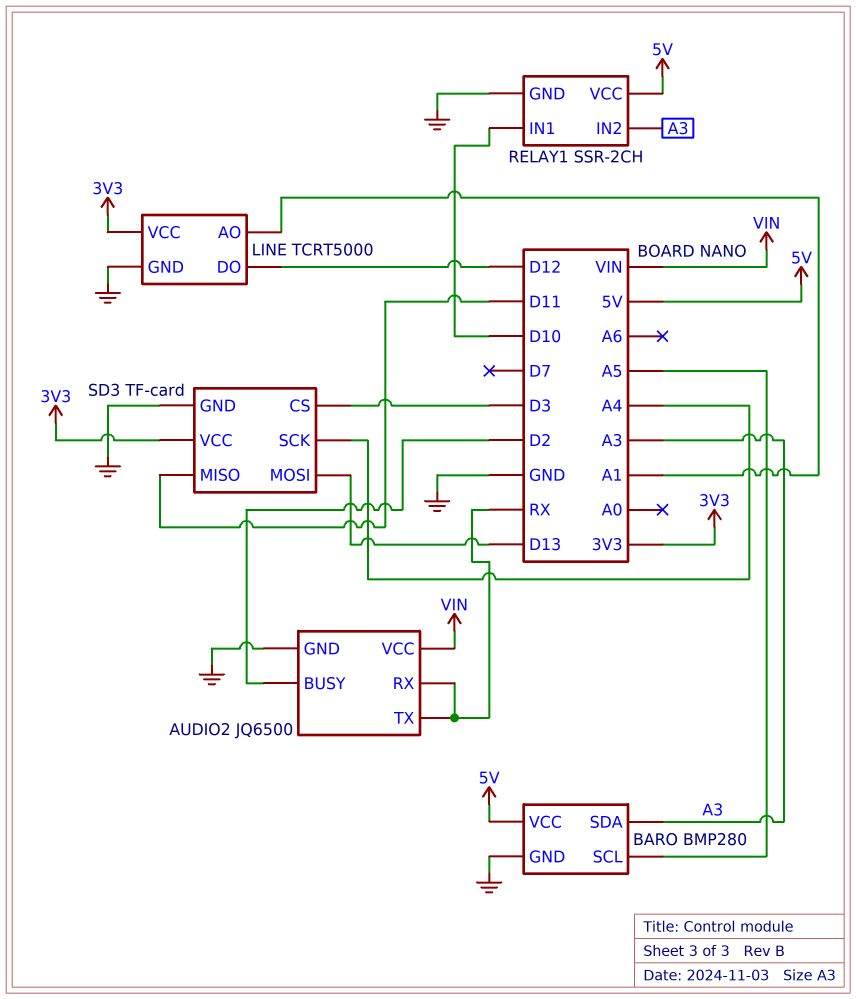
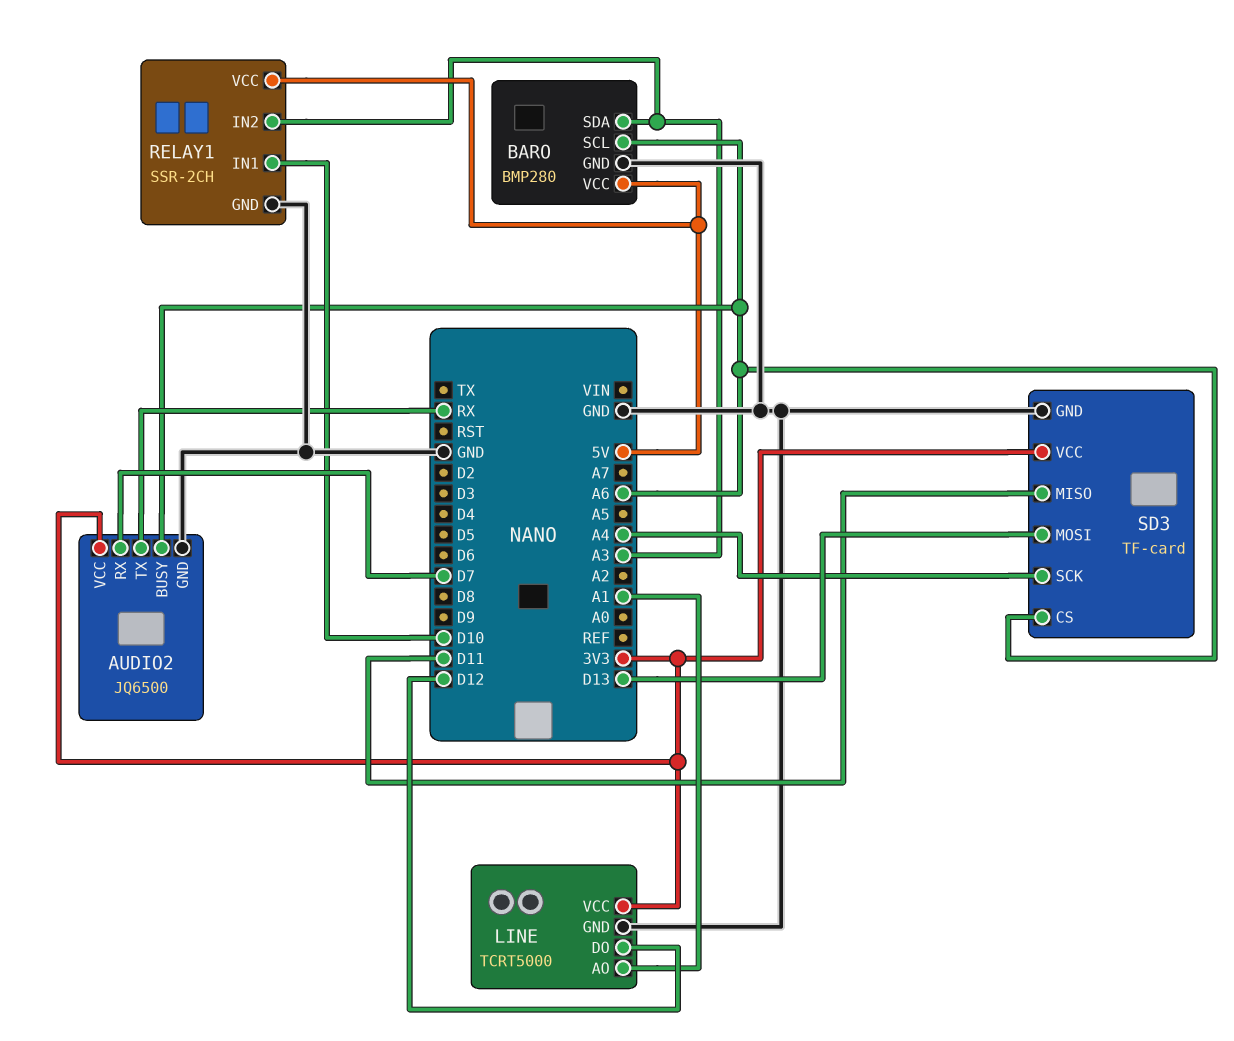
AUDIO2 pin BUSY: D2 -> A6
AUDIO2 pin RX: RX -> D7
AUDIO2 pin VCC: VIN -> 3V3
BARO pin SCL: A5 -> A6
SD3 pin CS: D3 -> A6

